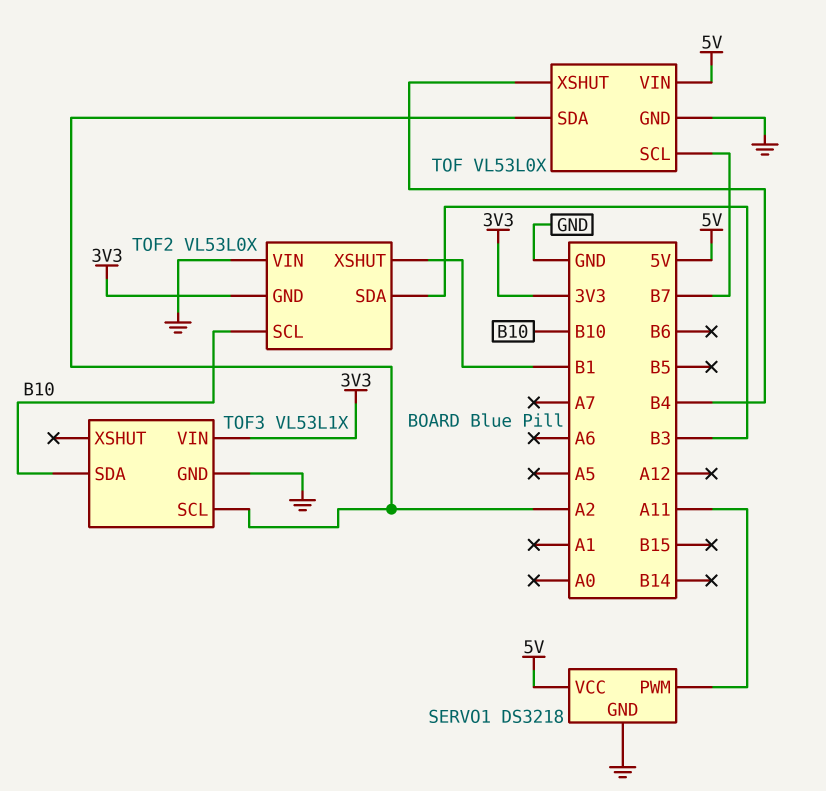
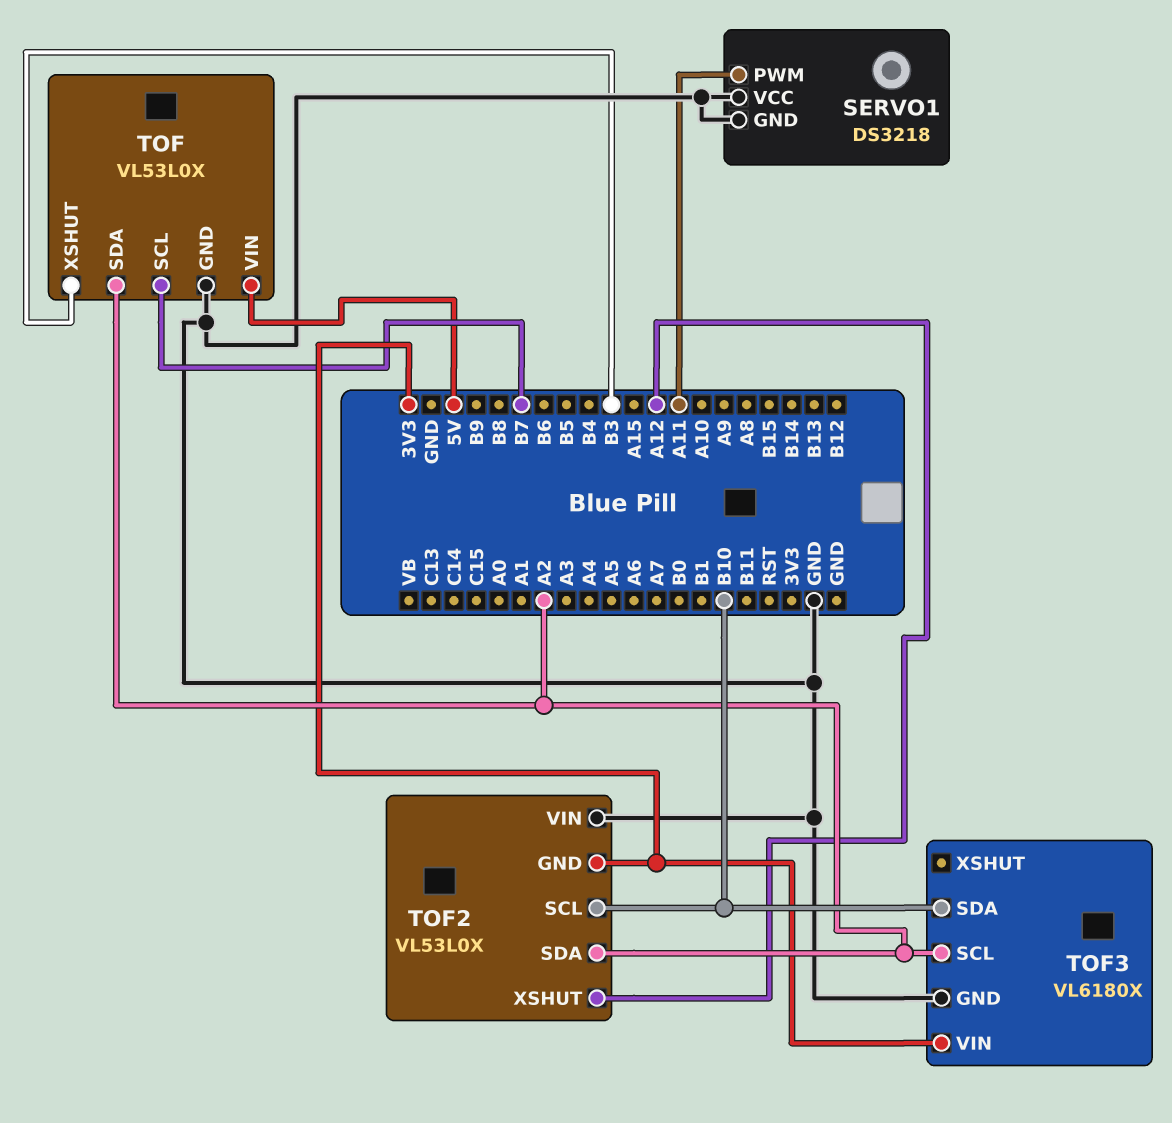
SERVO1 pin VCC: 5V -> GND
TOF pin XSHUT: B4 -> B3
TOF2 pin SDA: B3 -> A2
TOF2 pin XSHUT: B1 -> A12
TOF3: VL53L1X -> VL6180X

